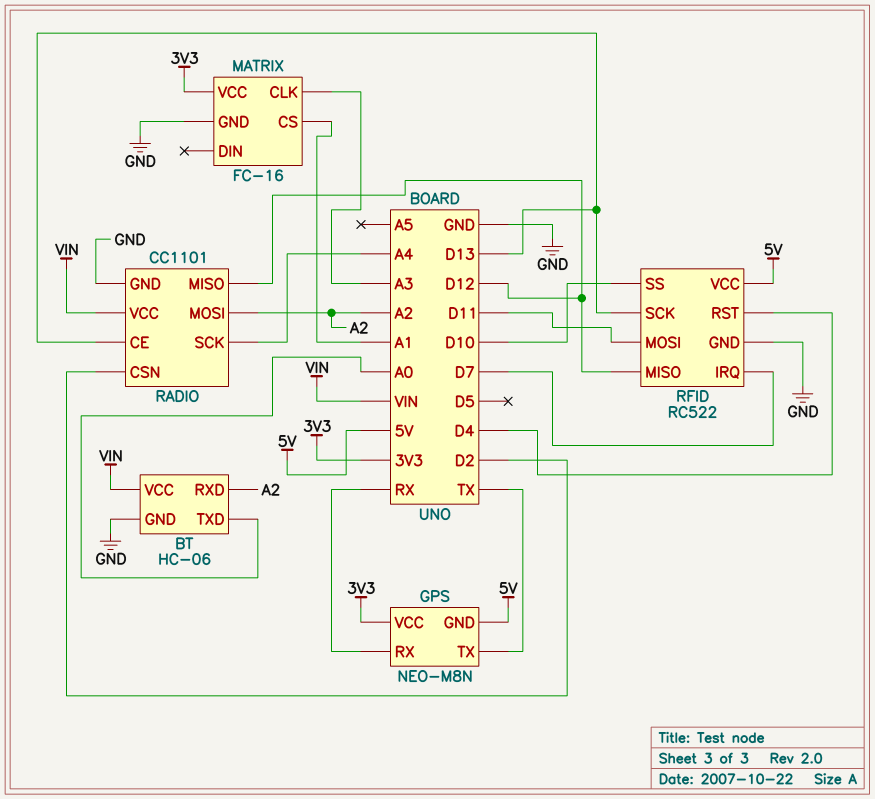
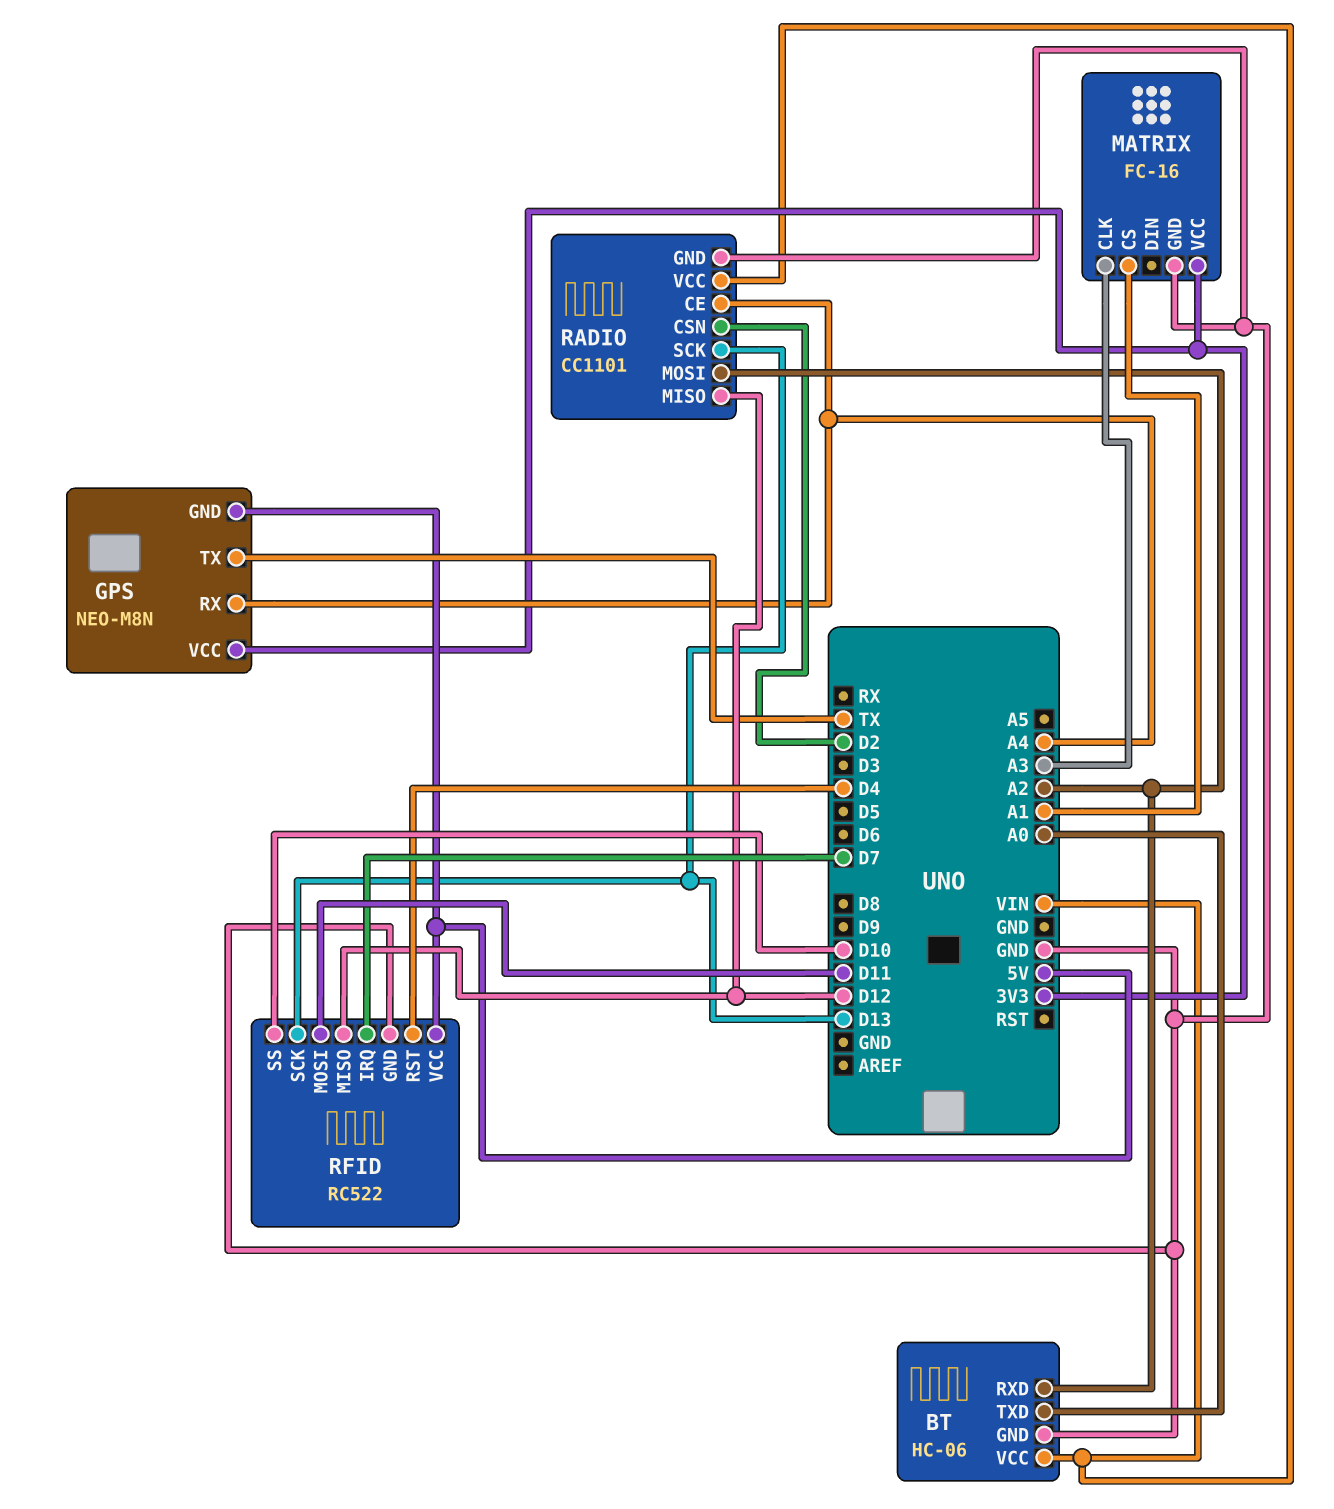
GPS pin RX: RX -> A4
RADIO pin CE: D13 -> A4
RADIO pin SCK: A4 -> D13

